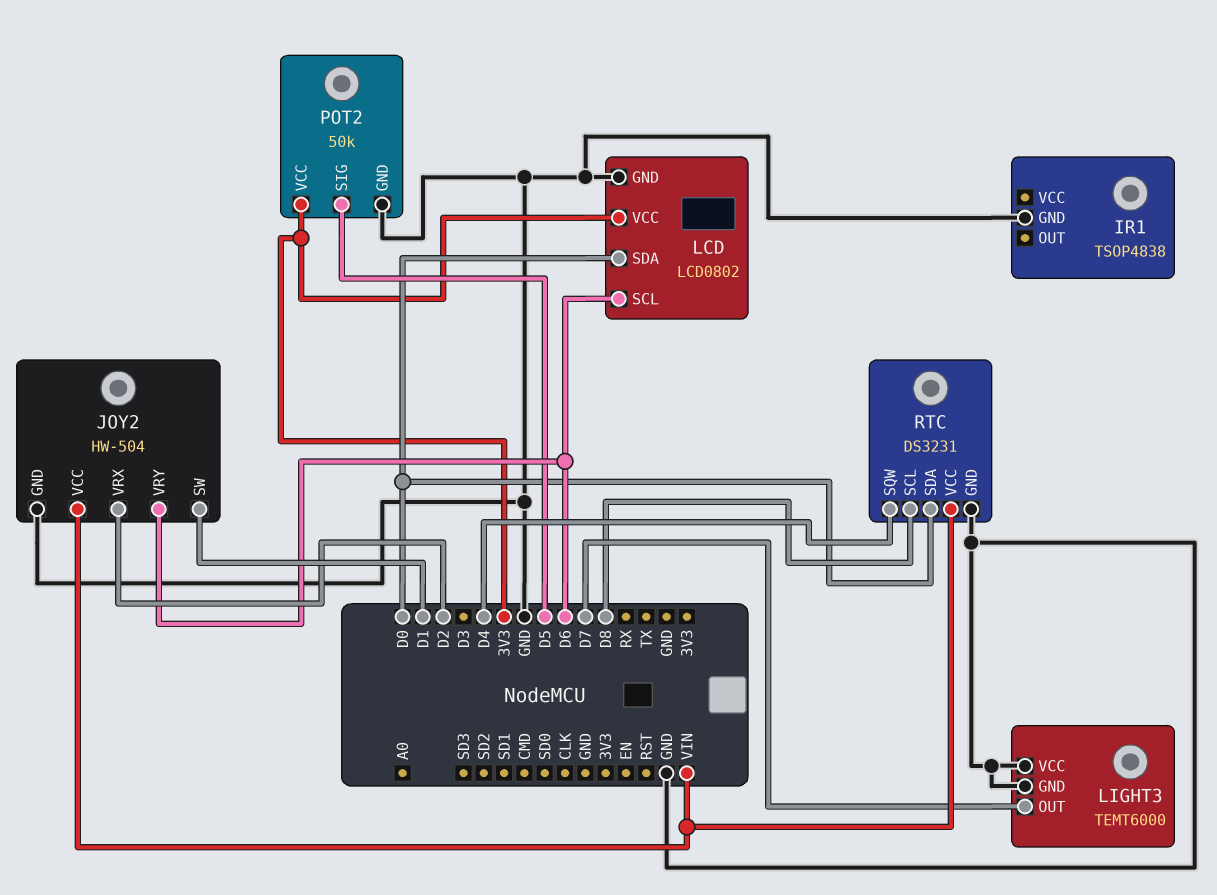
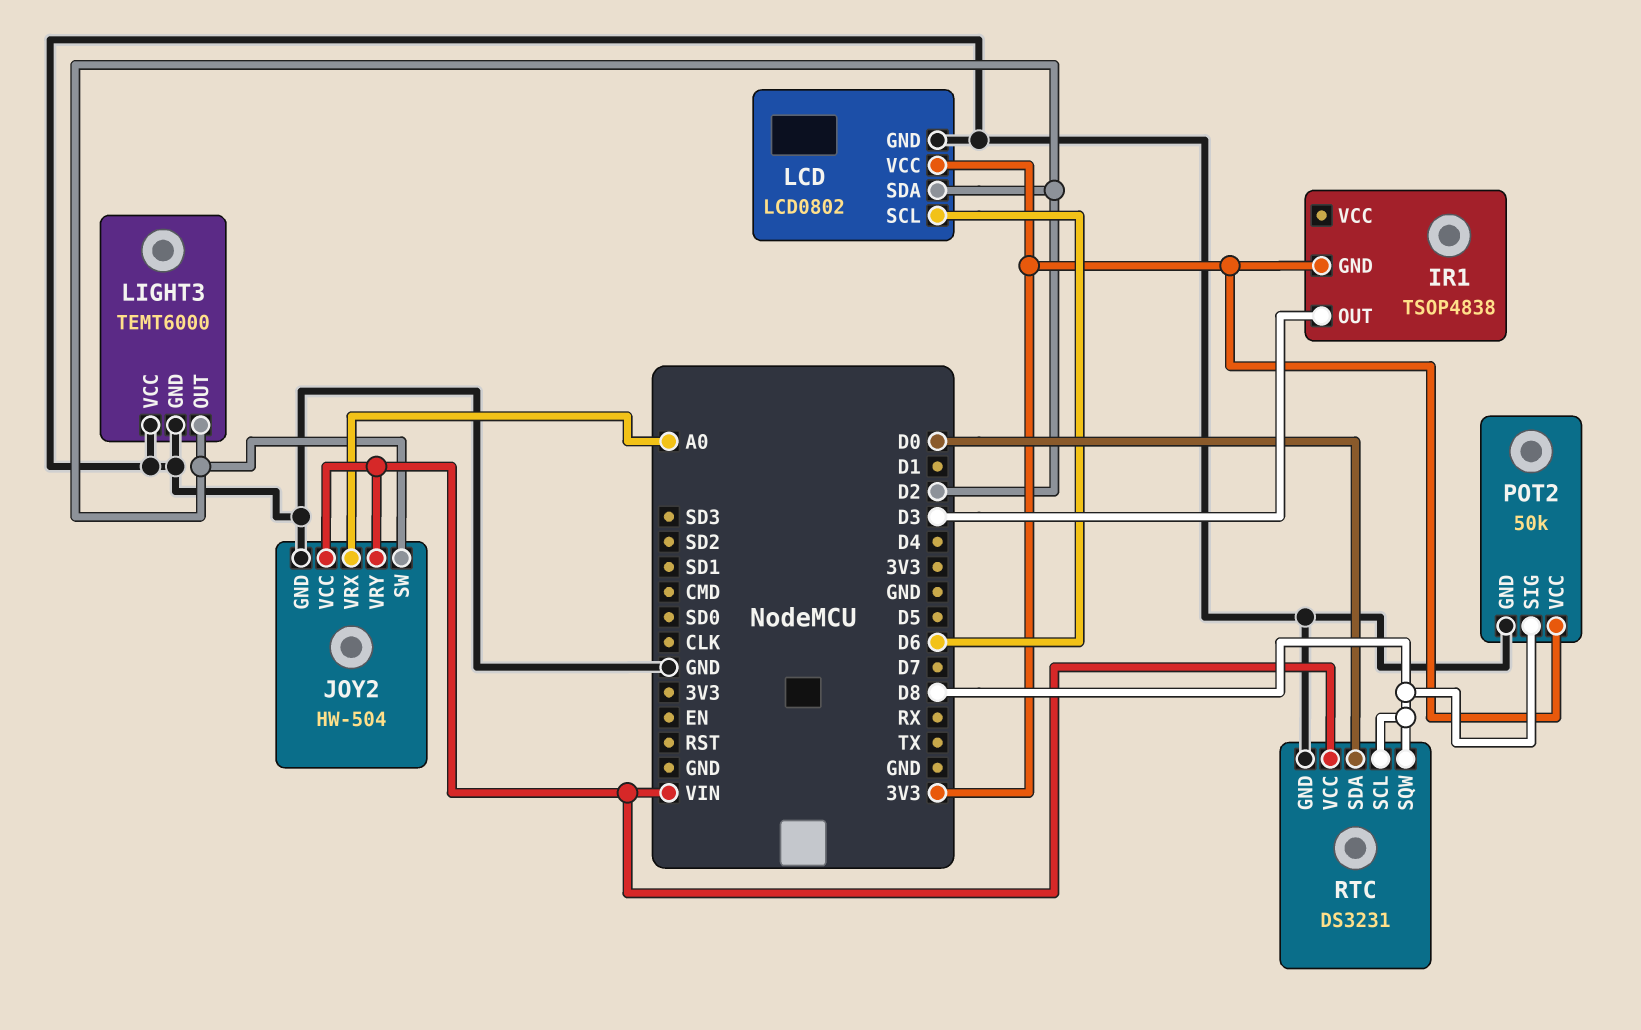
IR1 pin GND: GND -> 3V3
IR1 pin OUT: none -> D3
JOY2 pin SW: D1 -> D2
JOY2 pin VRX: D2 -> A0
JOY2 pin VRY: D6 -> VIN
LCD pin SDA: D0 -> D2
LIGHT3 pin OUT: D7 -> D2
POT2 pin SIG: D5 -> D8
RTC pin SQW: D4 -> D8

